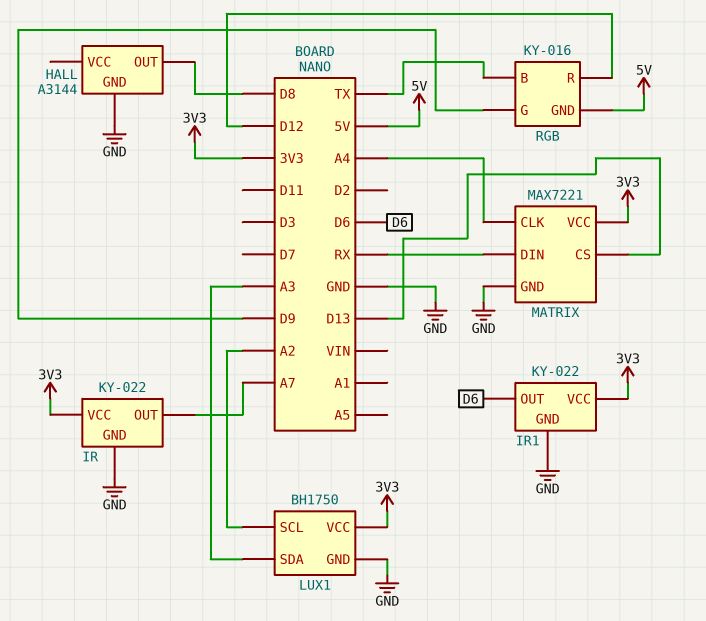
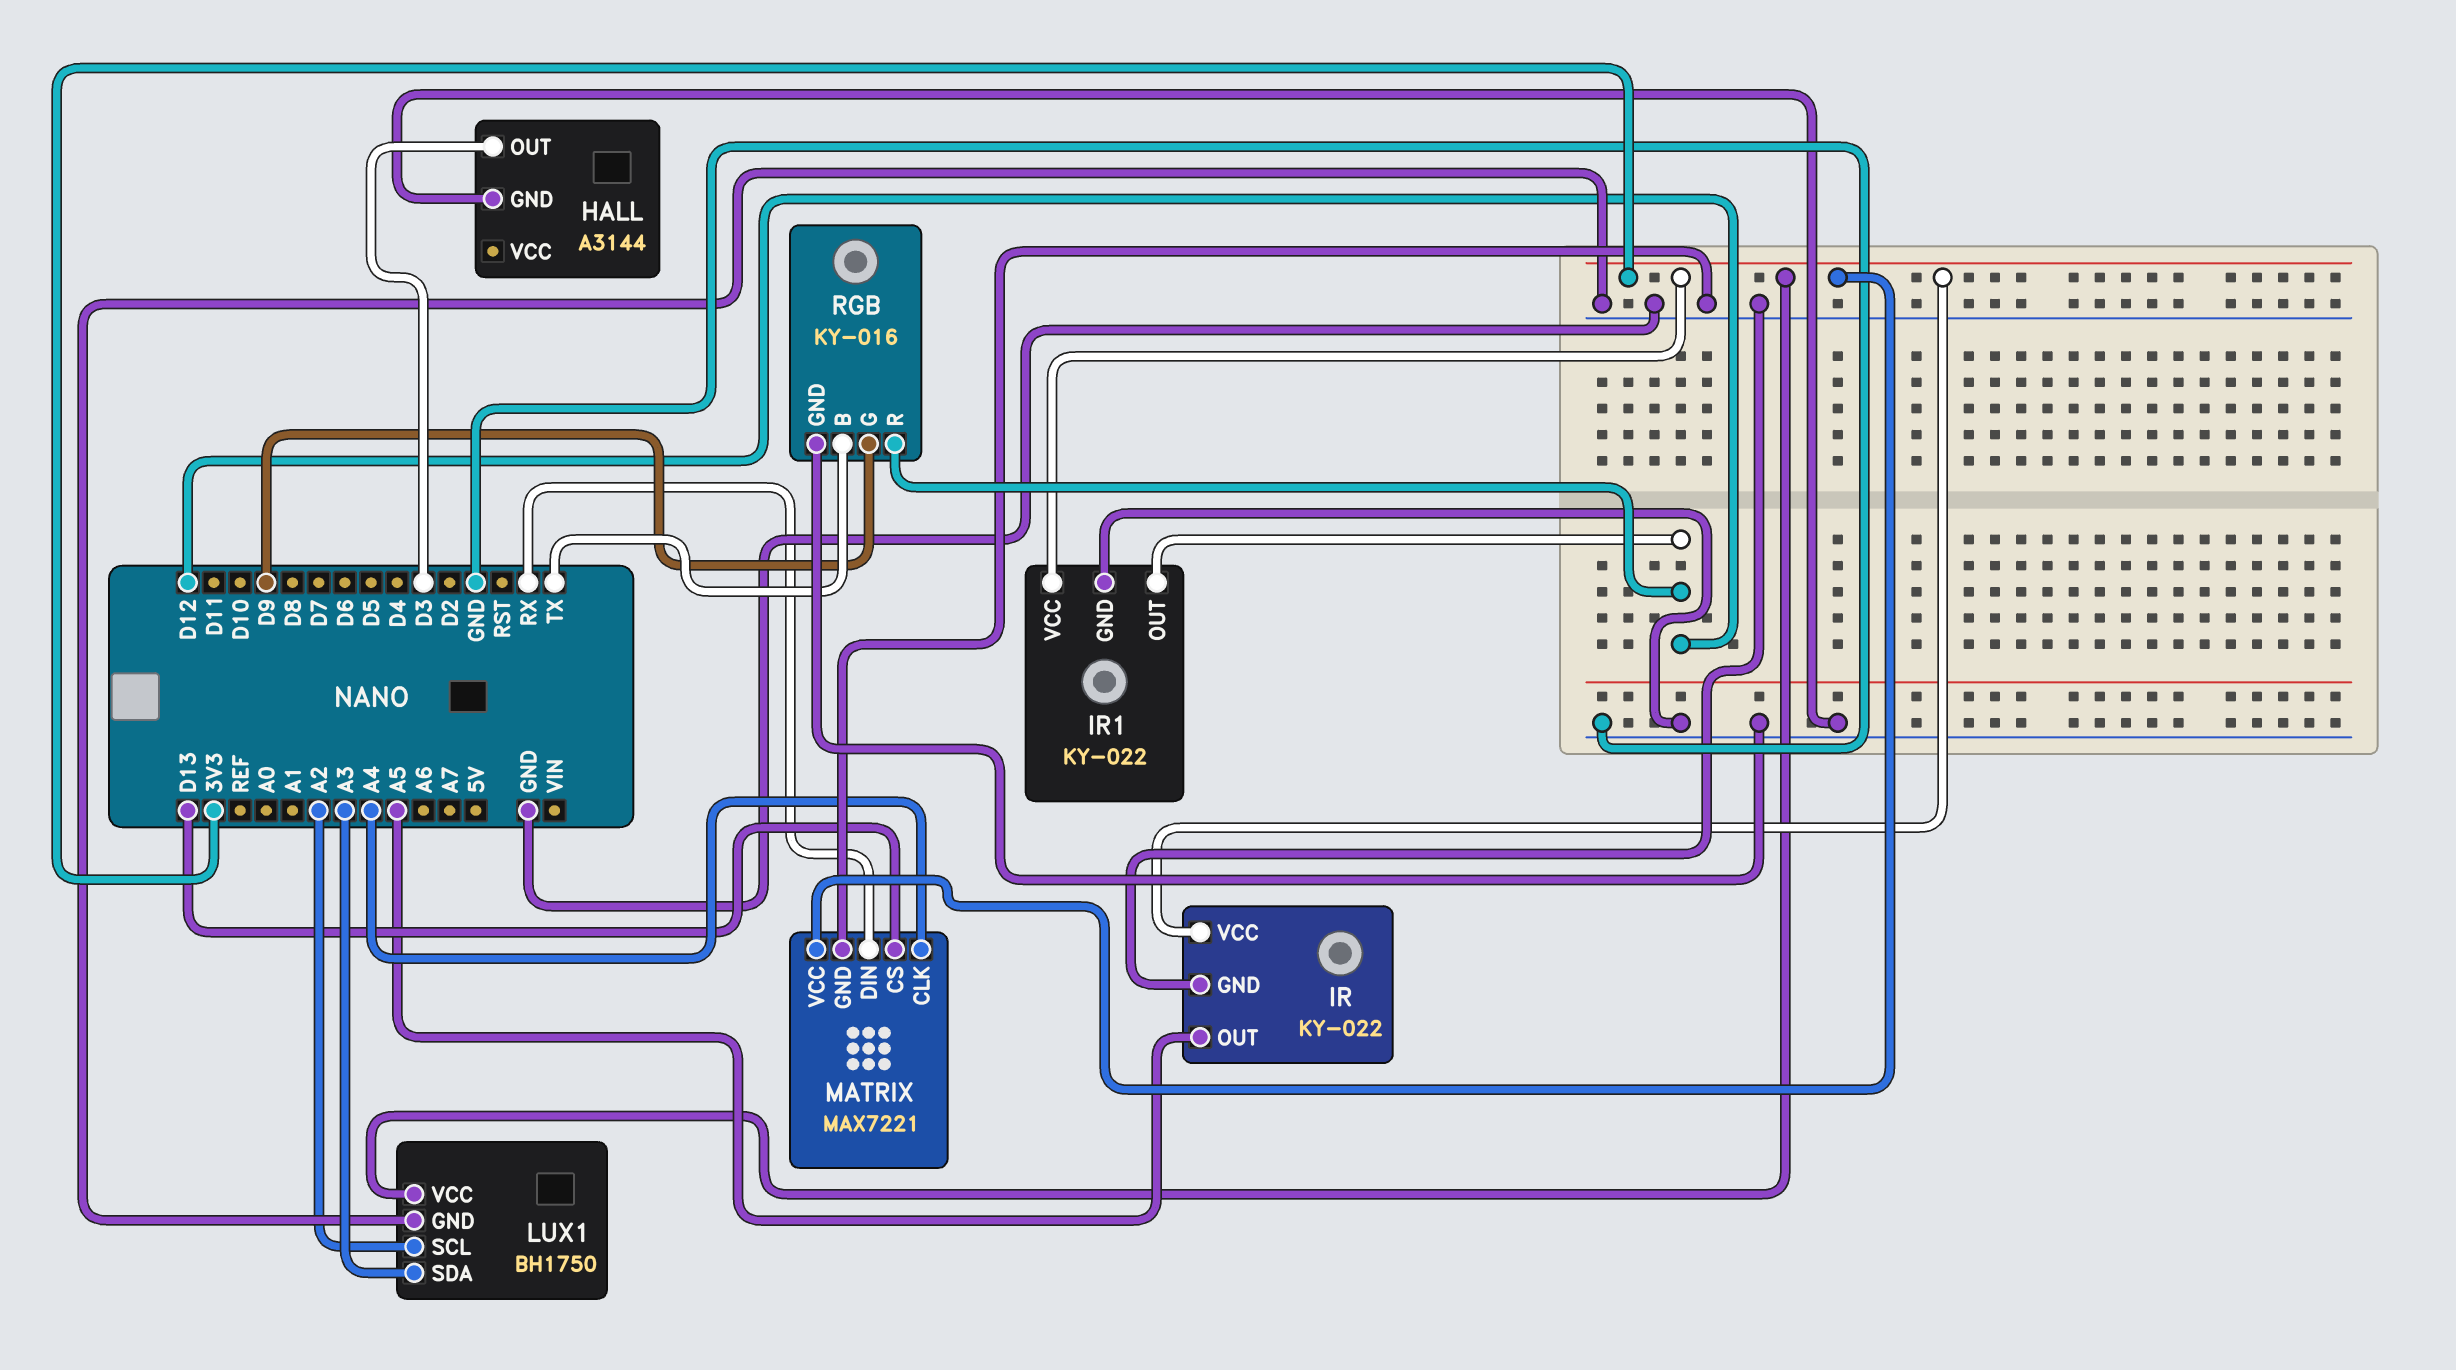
HALL pin OUT: D8 -> D3
IR pin OUT: A7 -> A5
IR1 pin OUT: D6 -> D12
RGB pin GND: 5V -> GND

